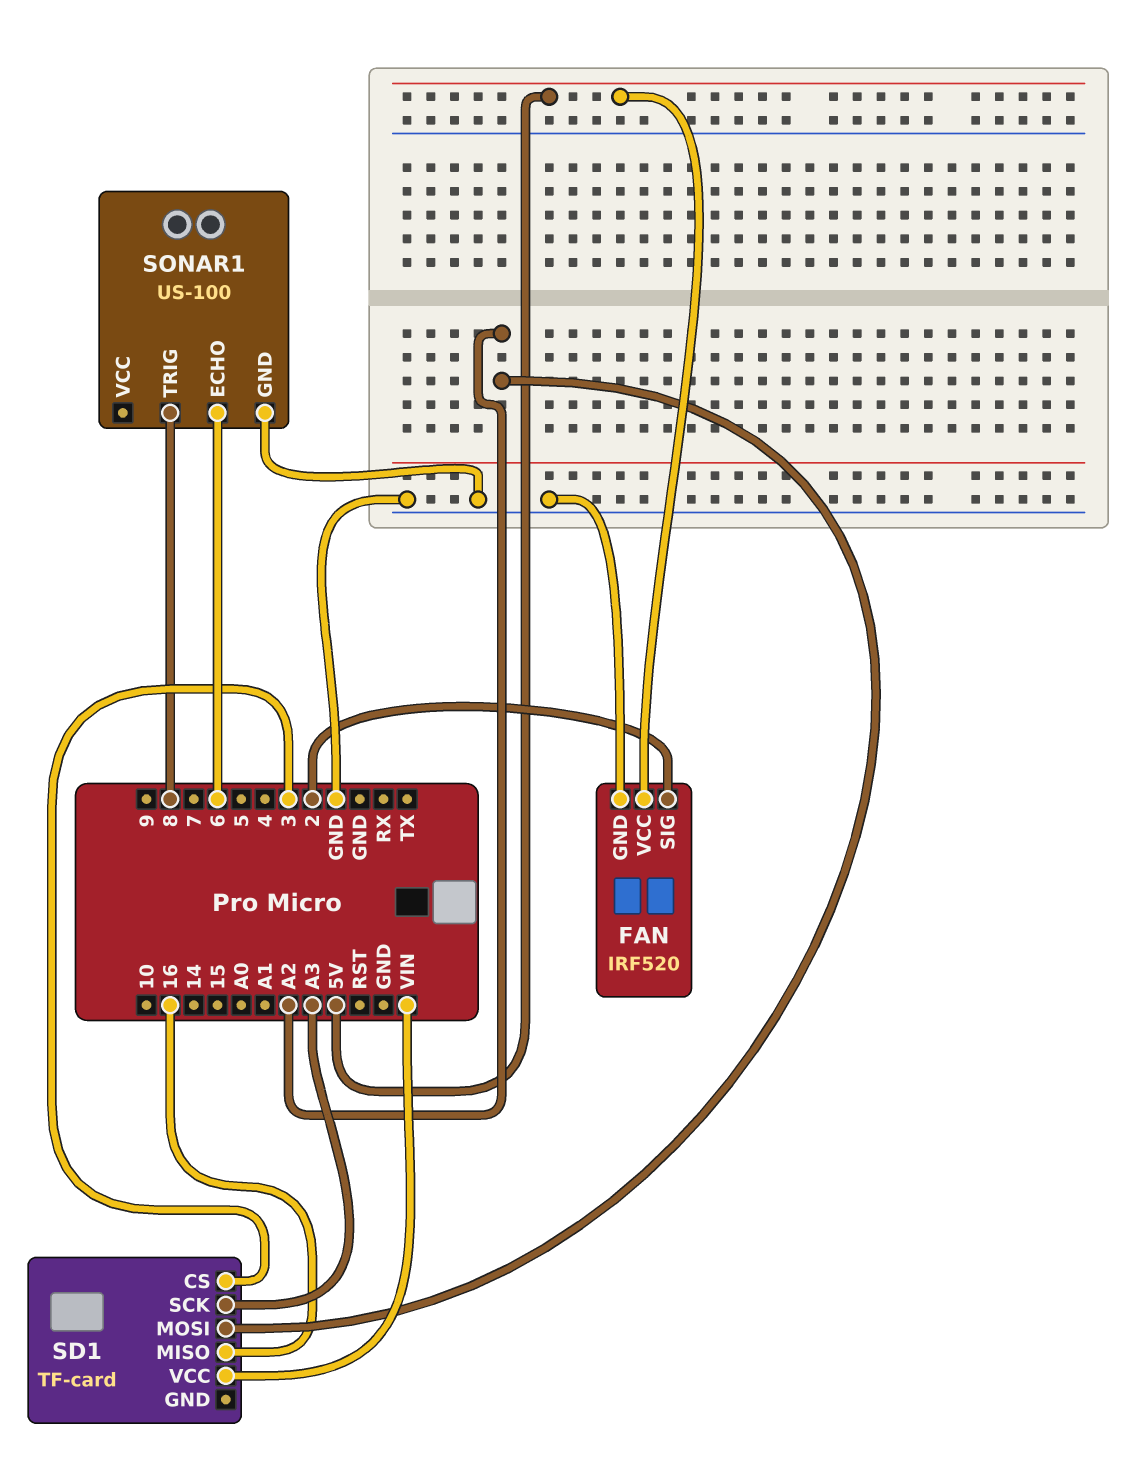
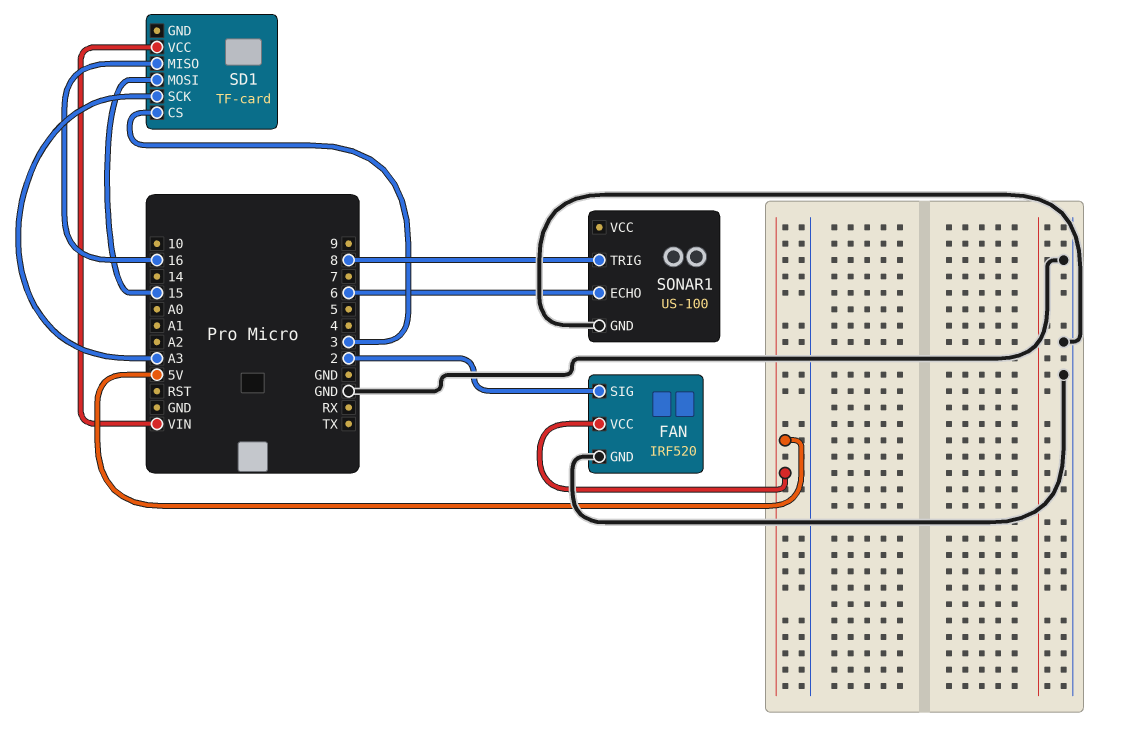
SD1 pin MOSI: A2 -> 15

